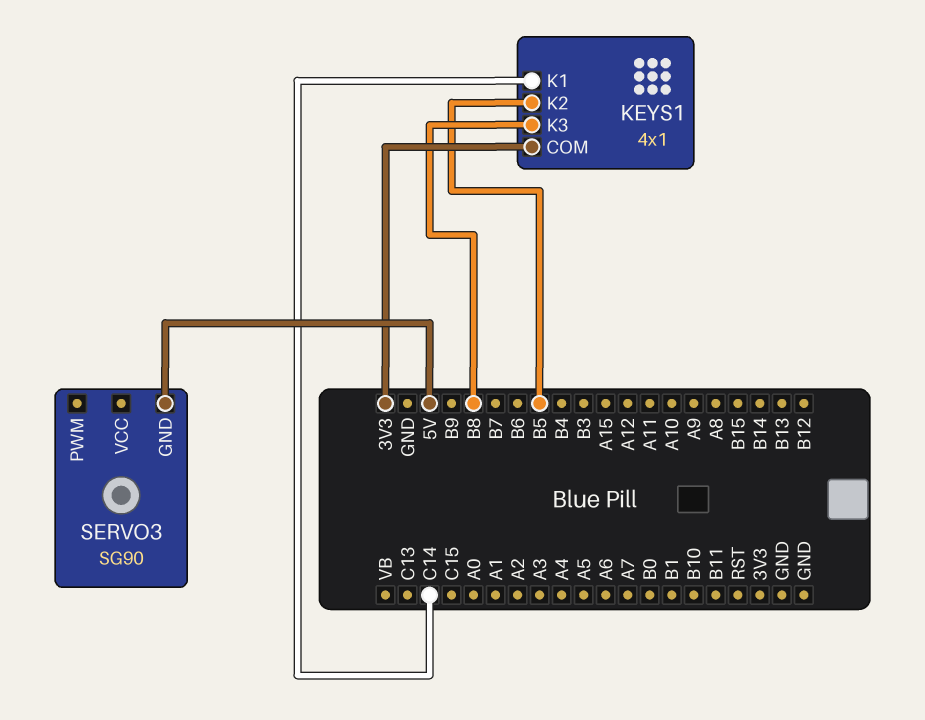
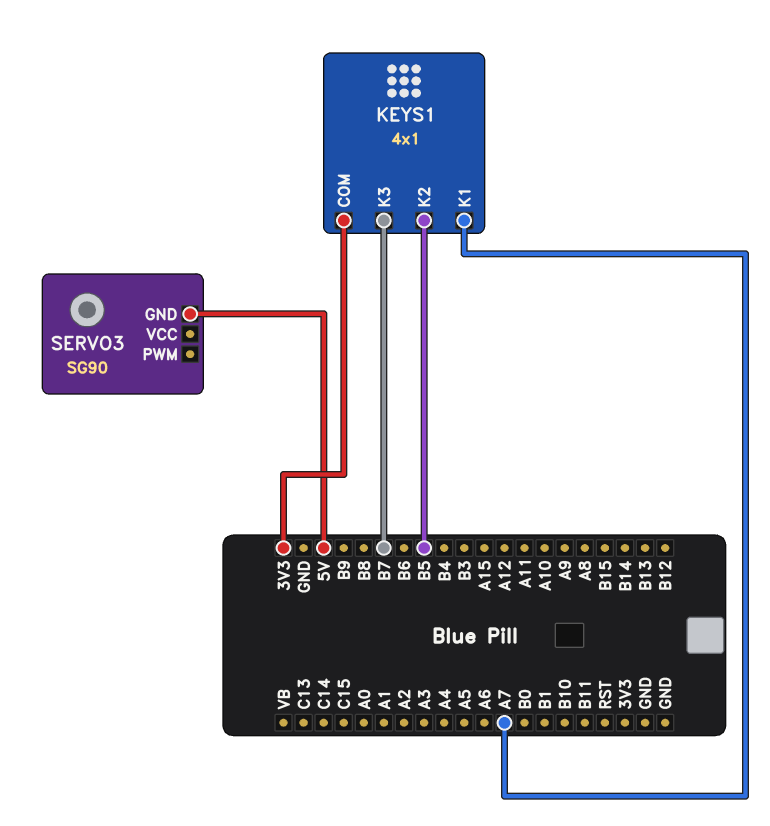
KEYS1 pin K1: C14 -> A7
KEYS1 pin K3: B8 -> B7

